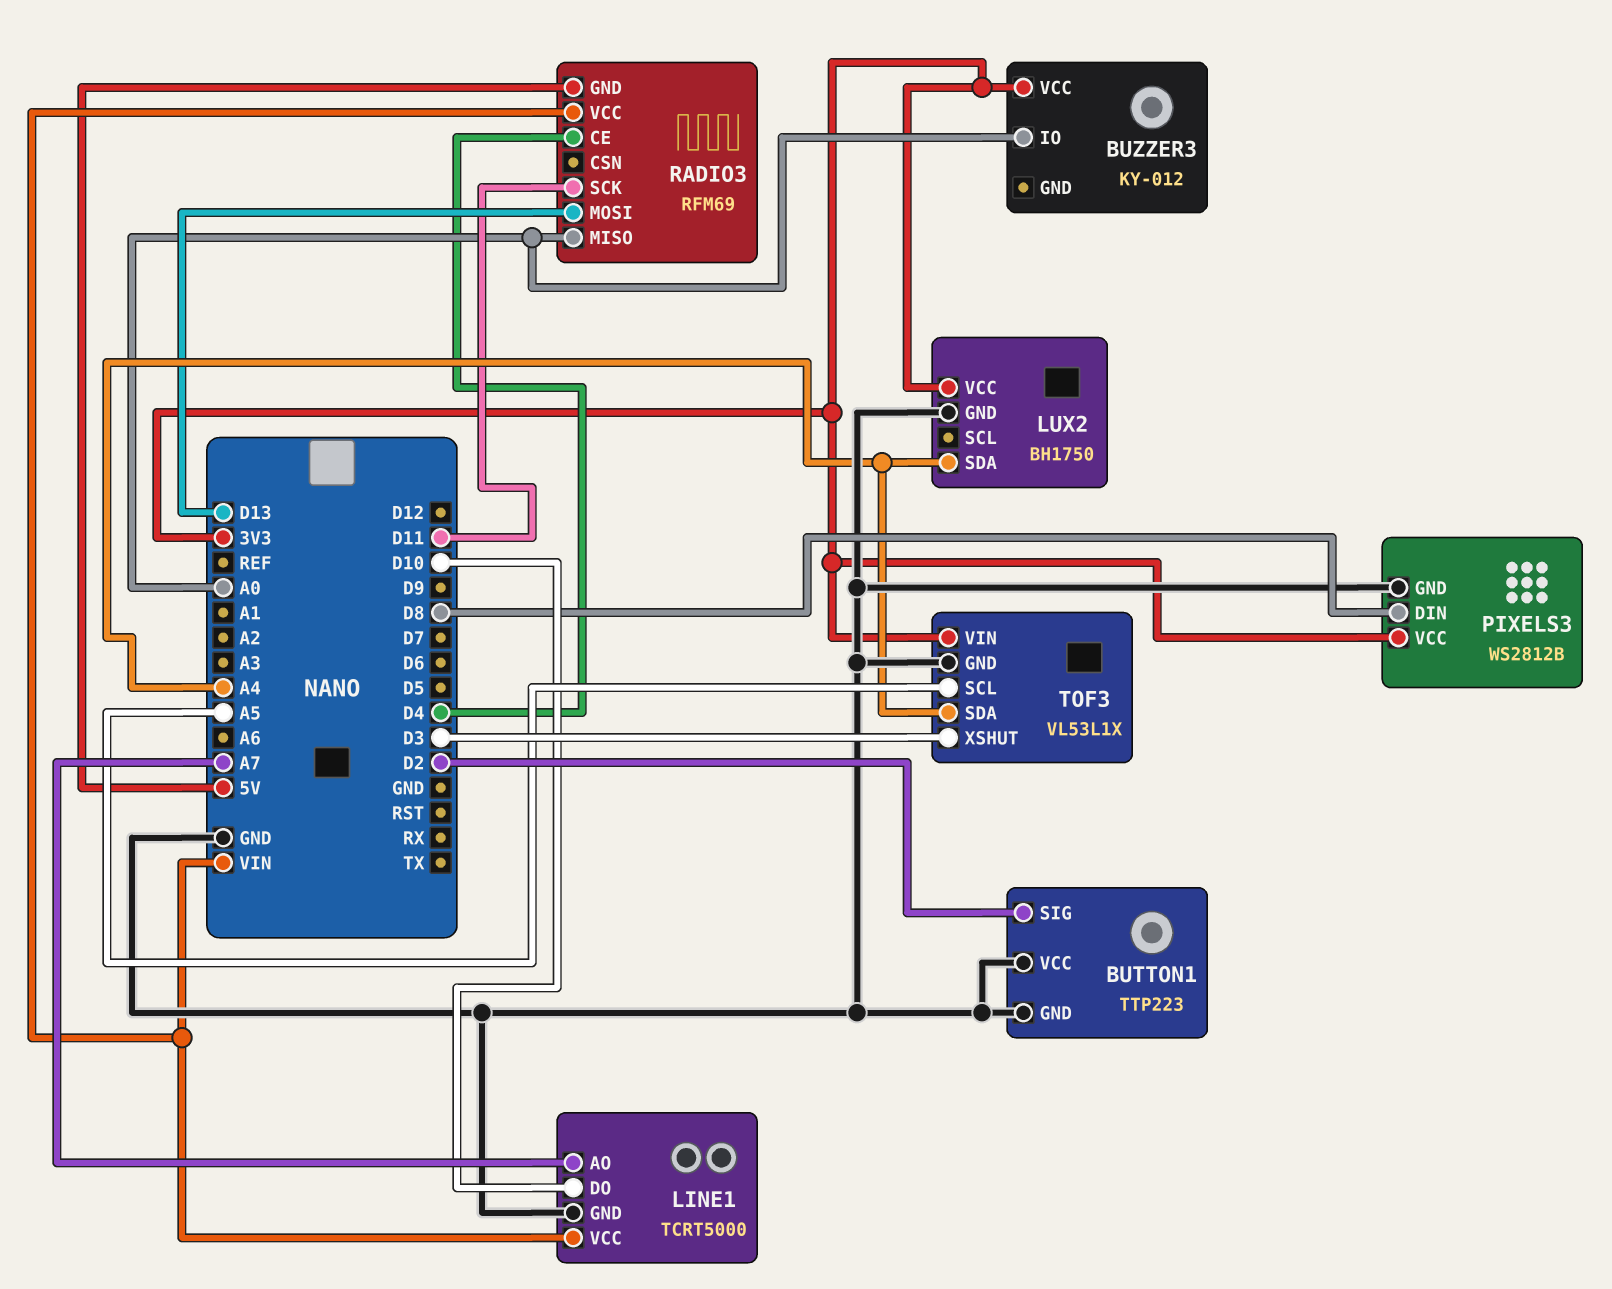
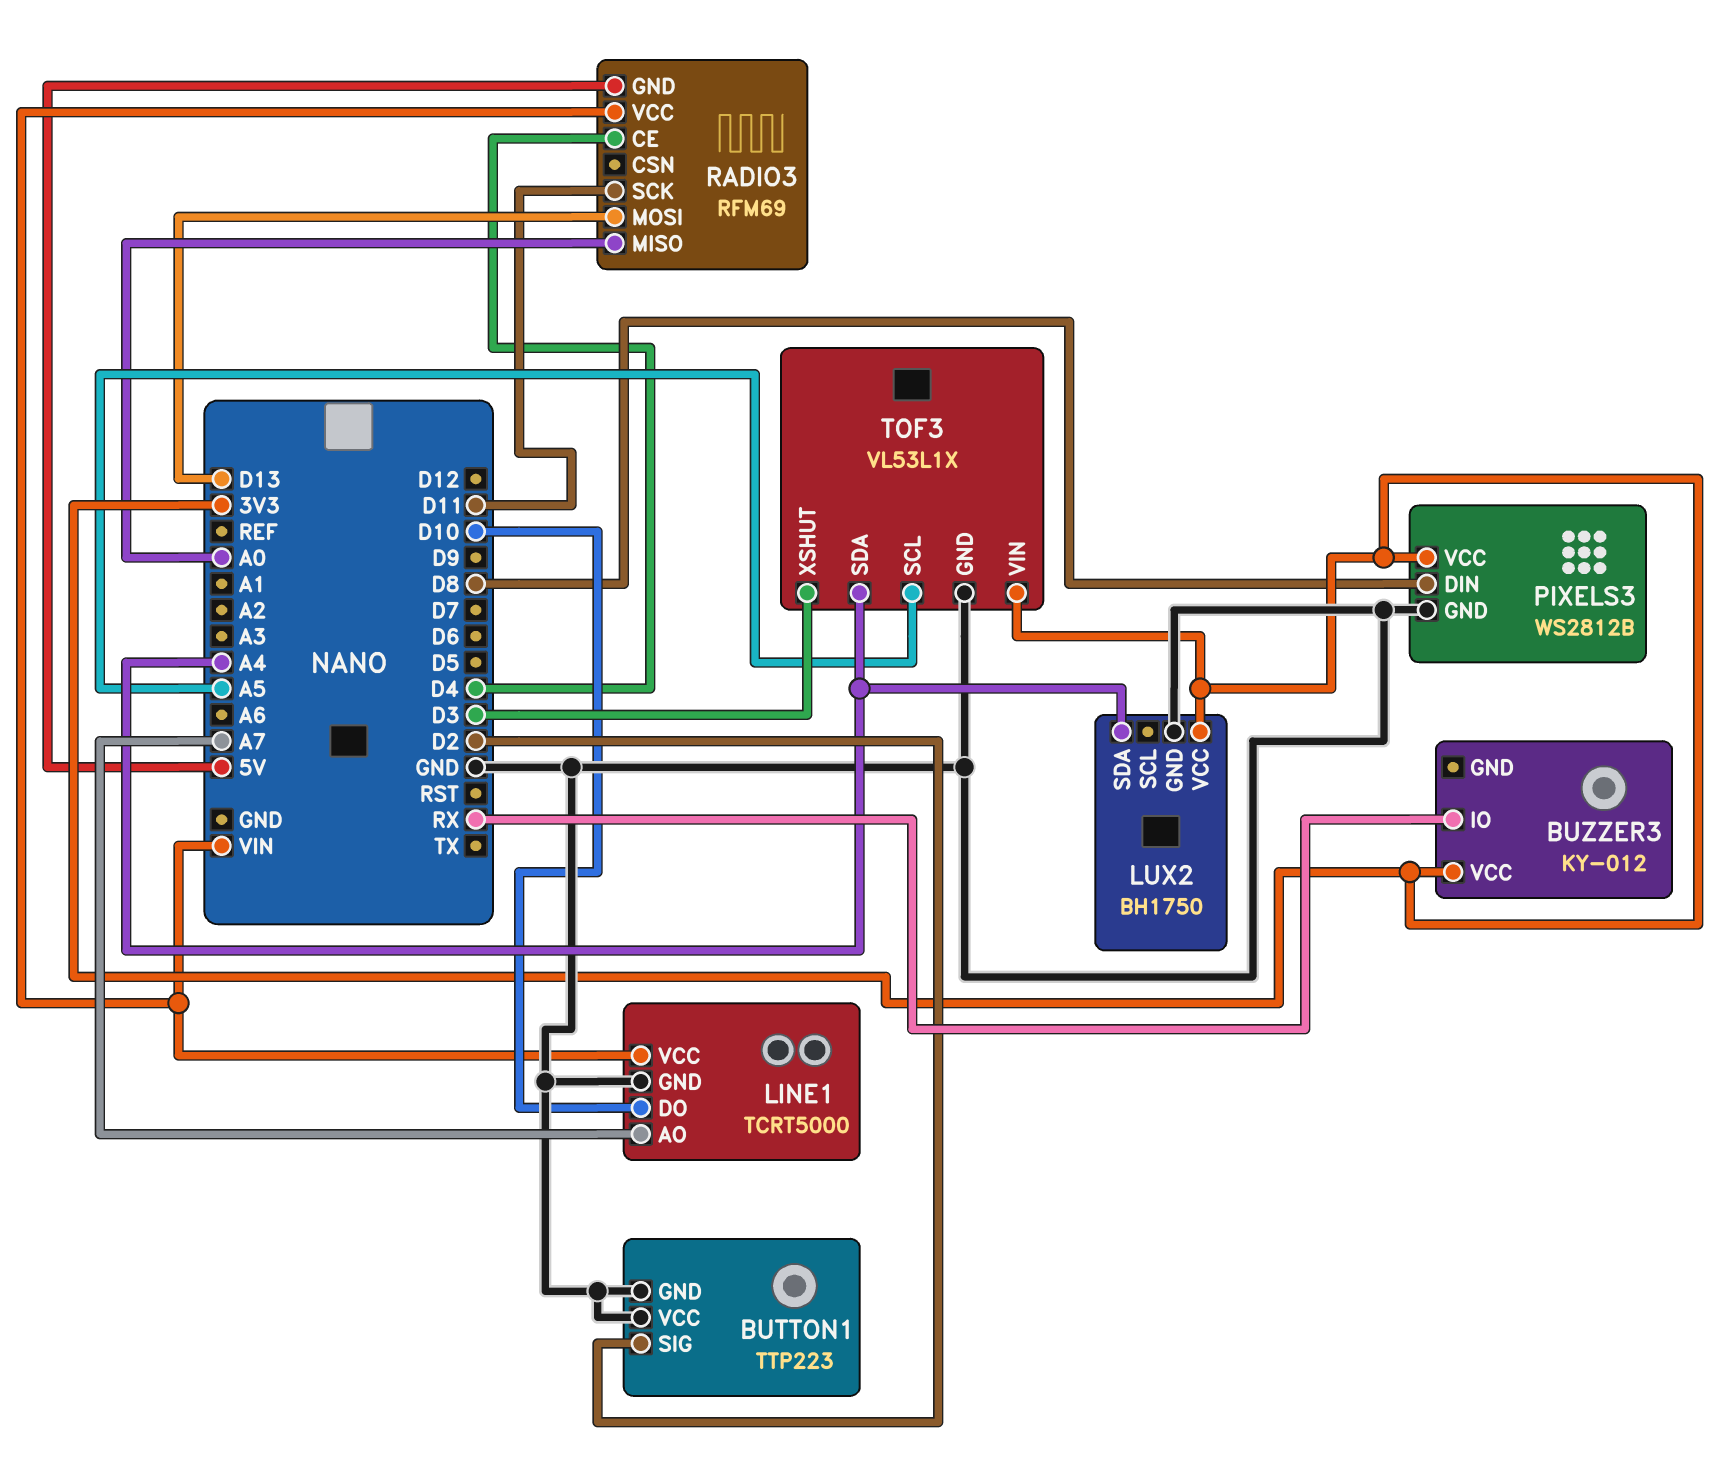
BUZZER3 pin IO: A0 -> RX

